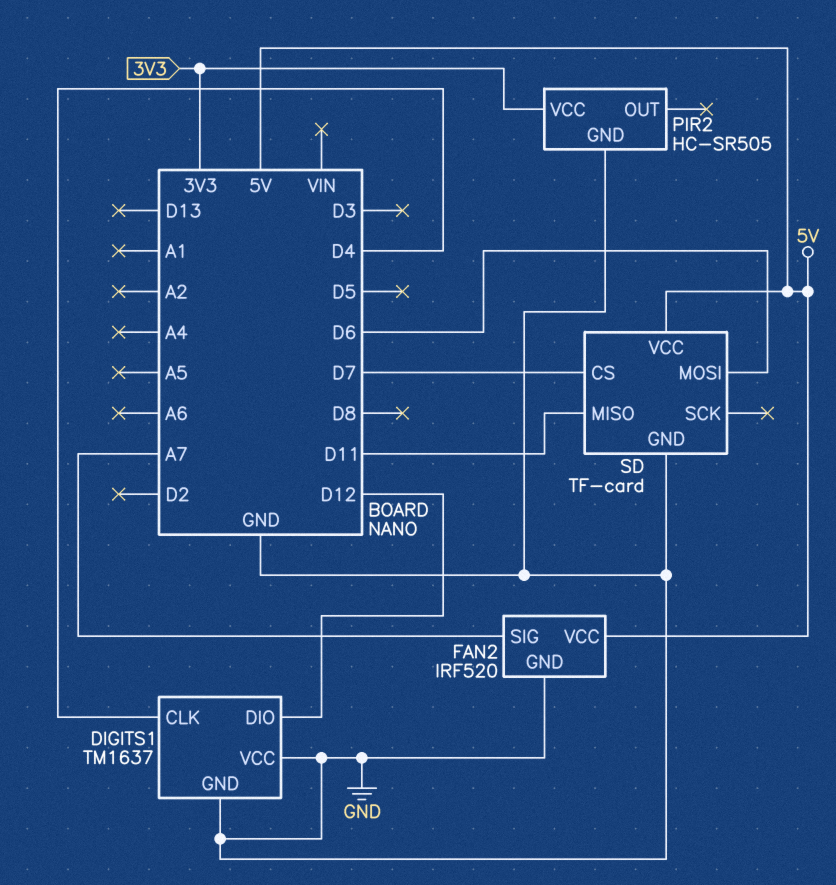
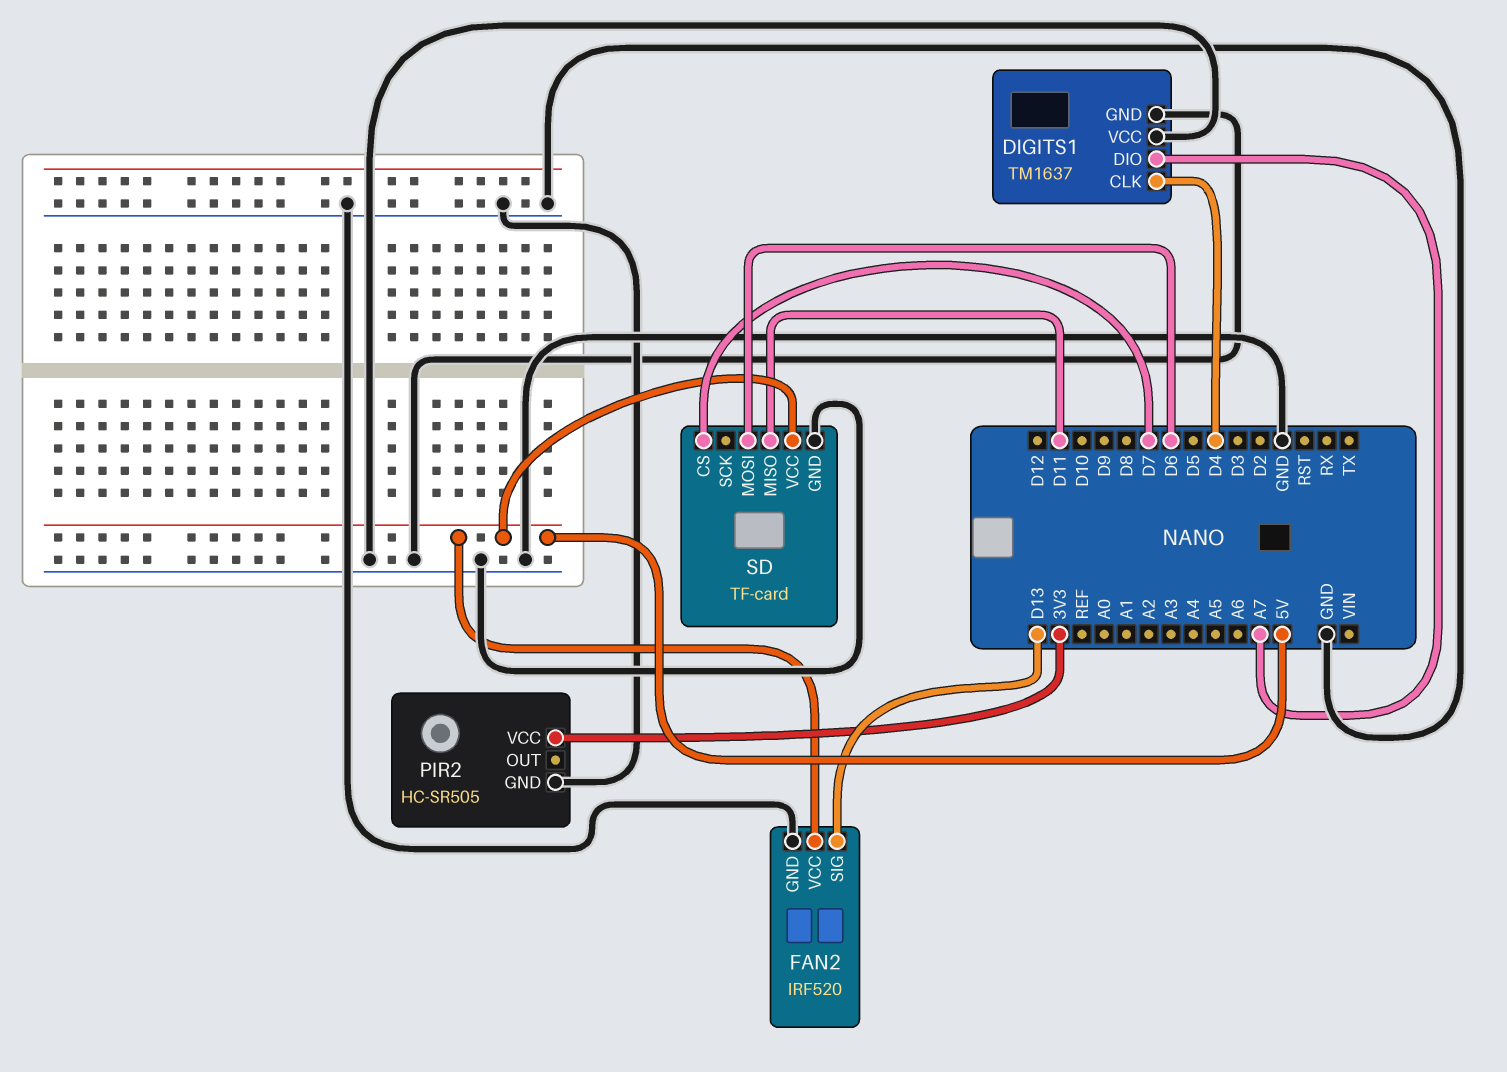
DIGITS1 pin DIO: D12 -> A7
FAN2 pin SIG: A7 -> D13

